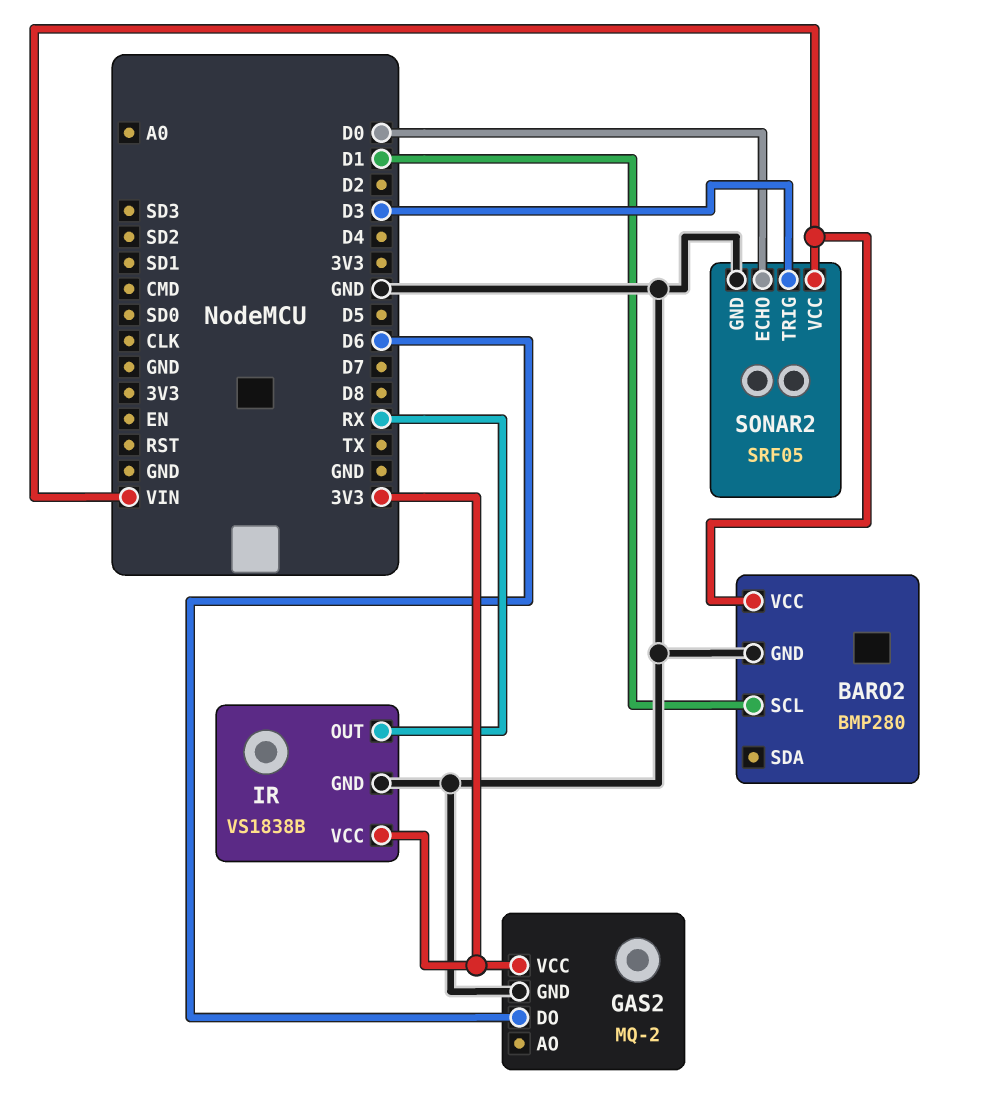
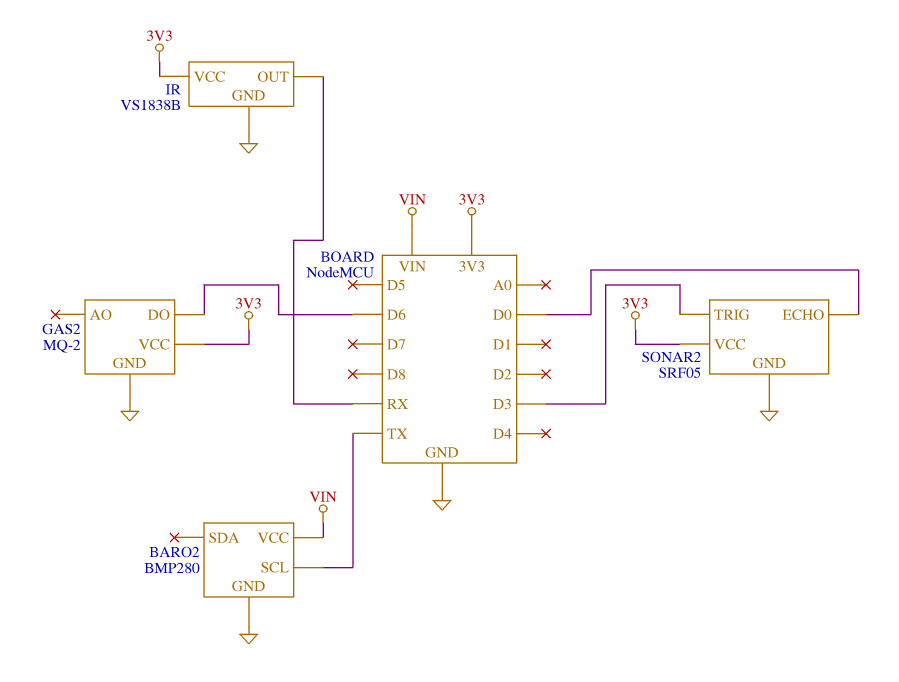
BARO2 pin SCL: D1 -> TX
SONAR2 pin VCC: VIN -> 3V3

